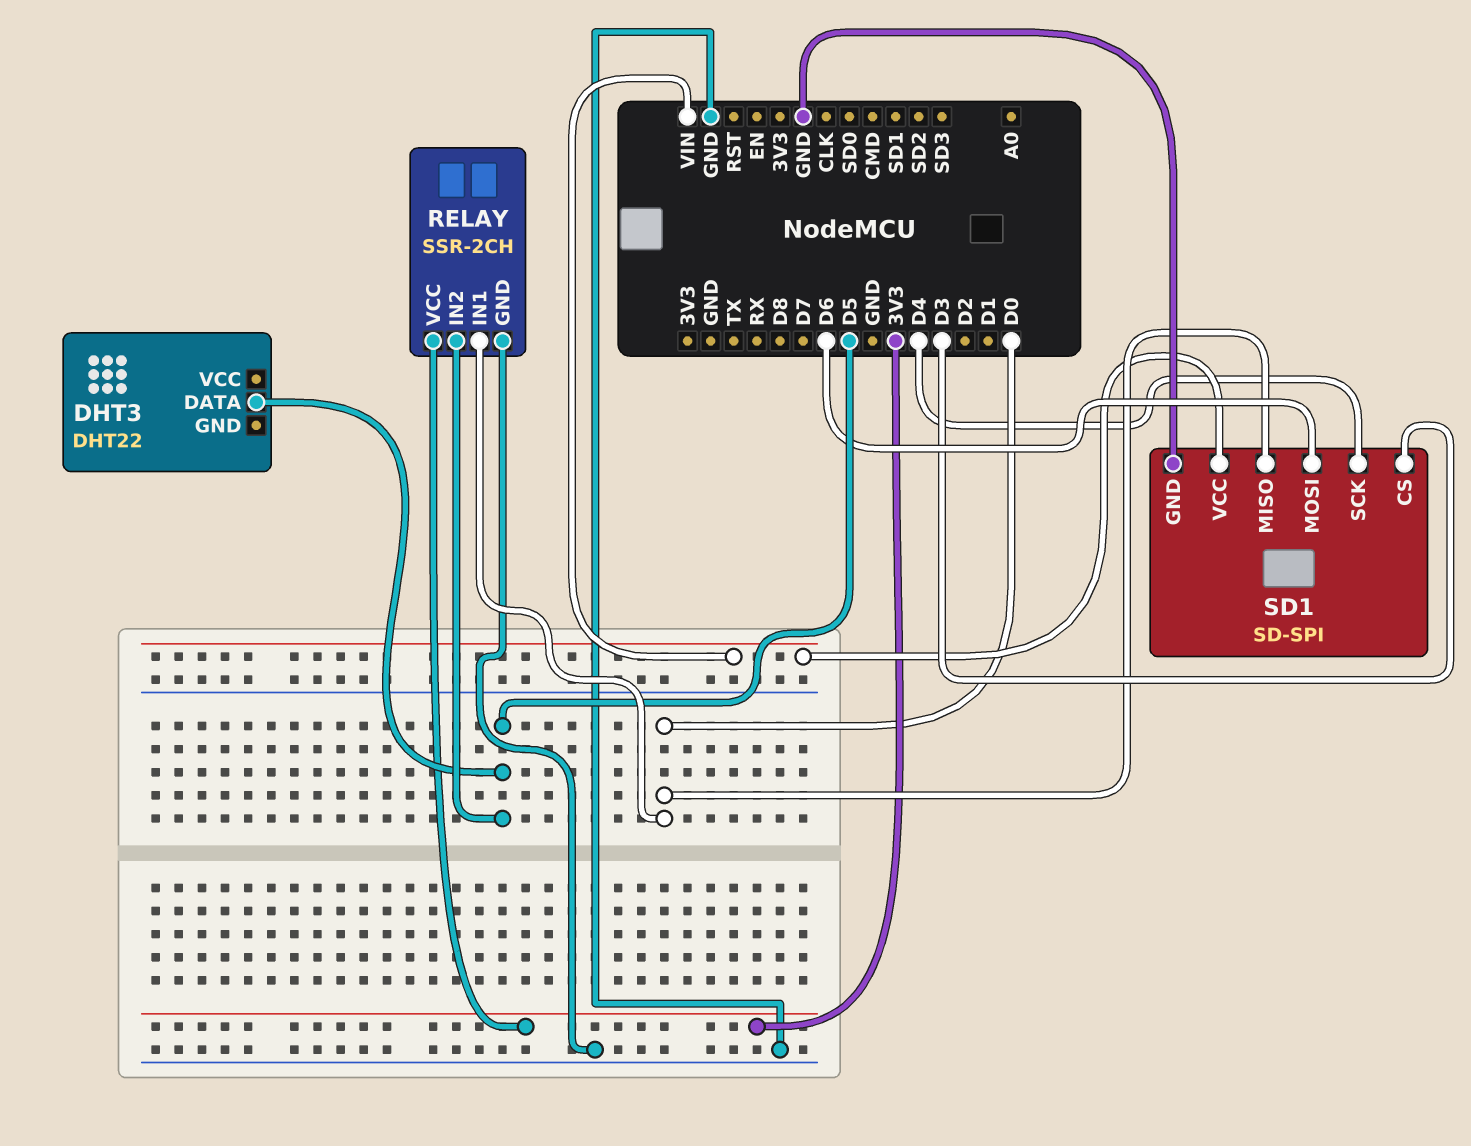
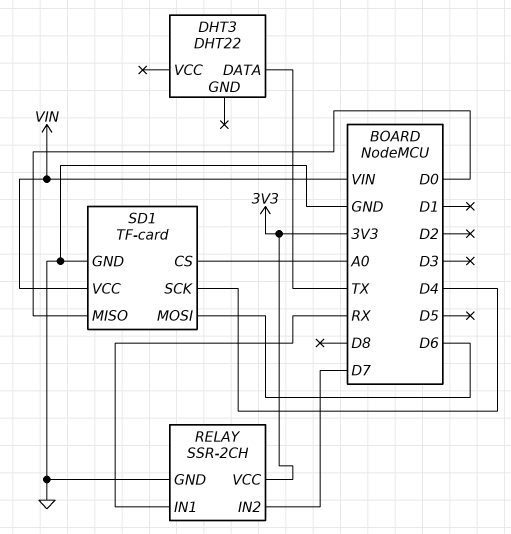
DHT3 pin DATA: D5 -> TX
RELAY pin IN1: D0 -> RX
RELAY pin IN2: D5 -> D7
SD1: SD-SPI -> TF-card
SD1 pin CS: D3 -> A0

